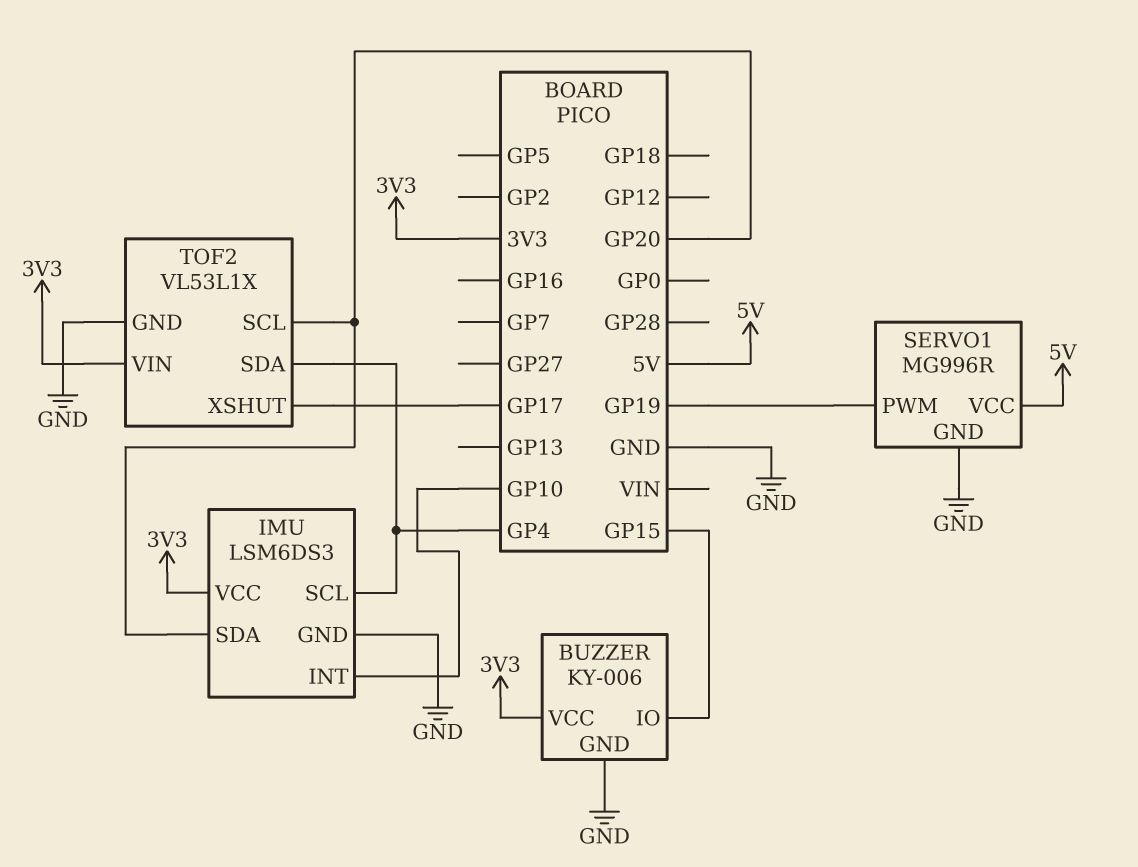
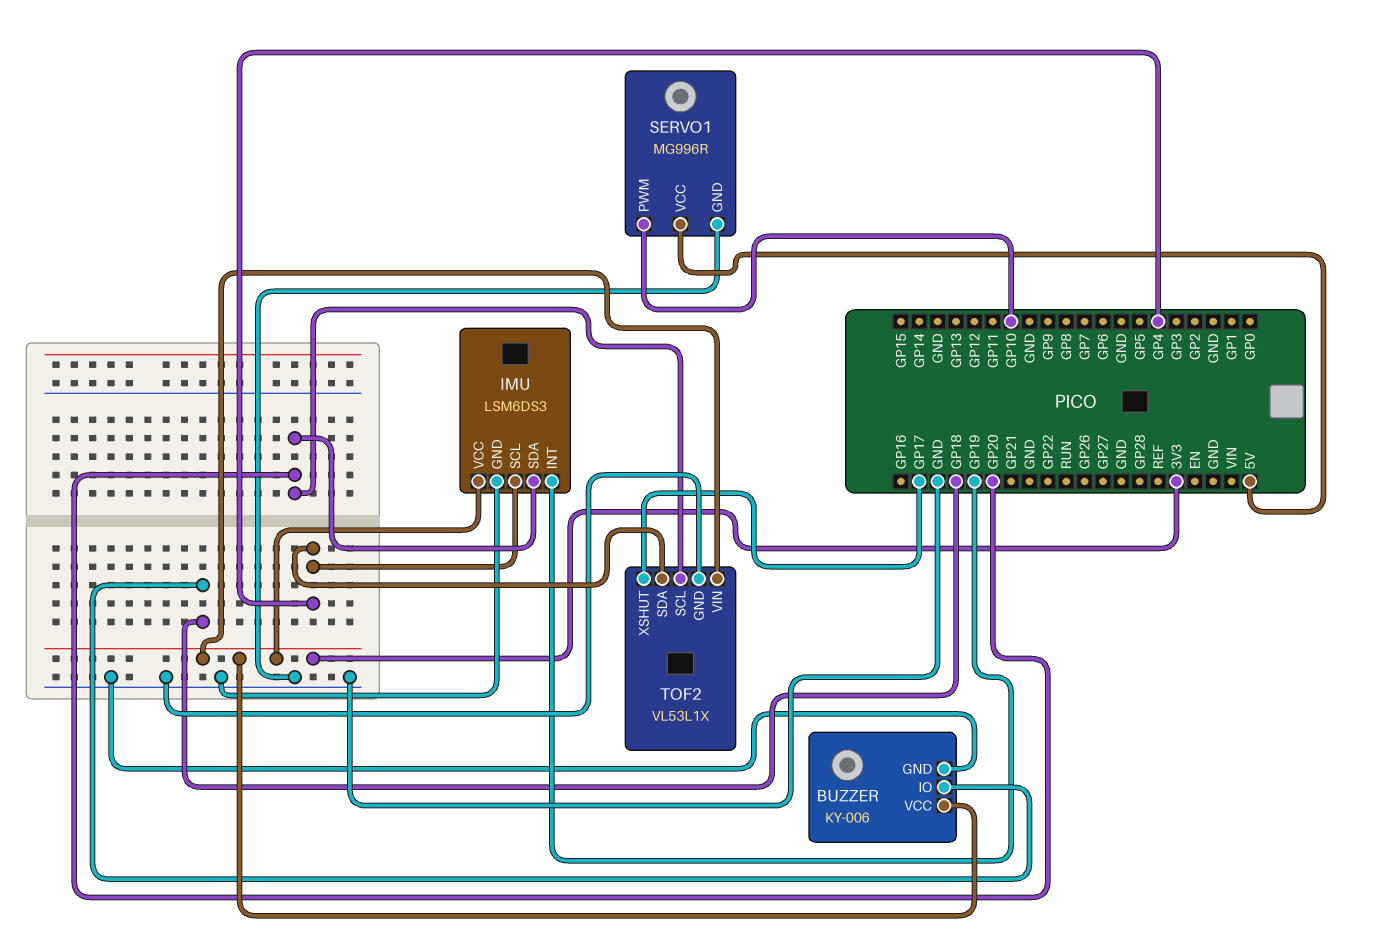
BUZZER pin IO: GP15 -> GP18
IMU pin INT: GP10 -> GP19
SERVO1 pin PWM: GP19 -> GP10

